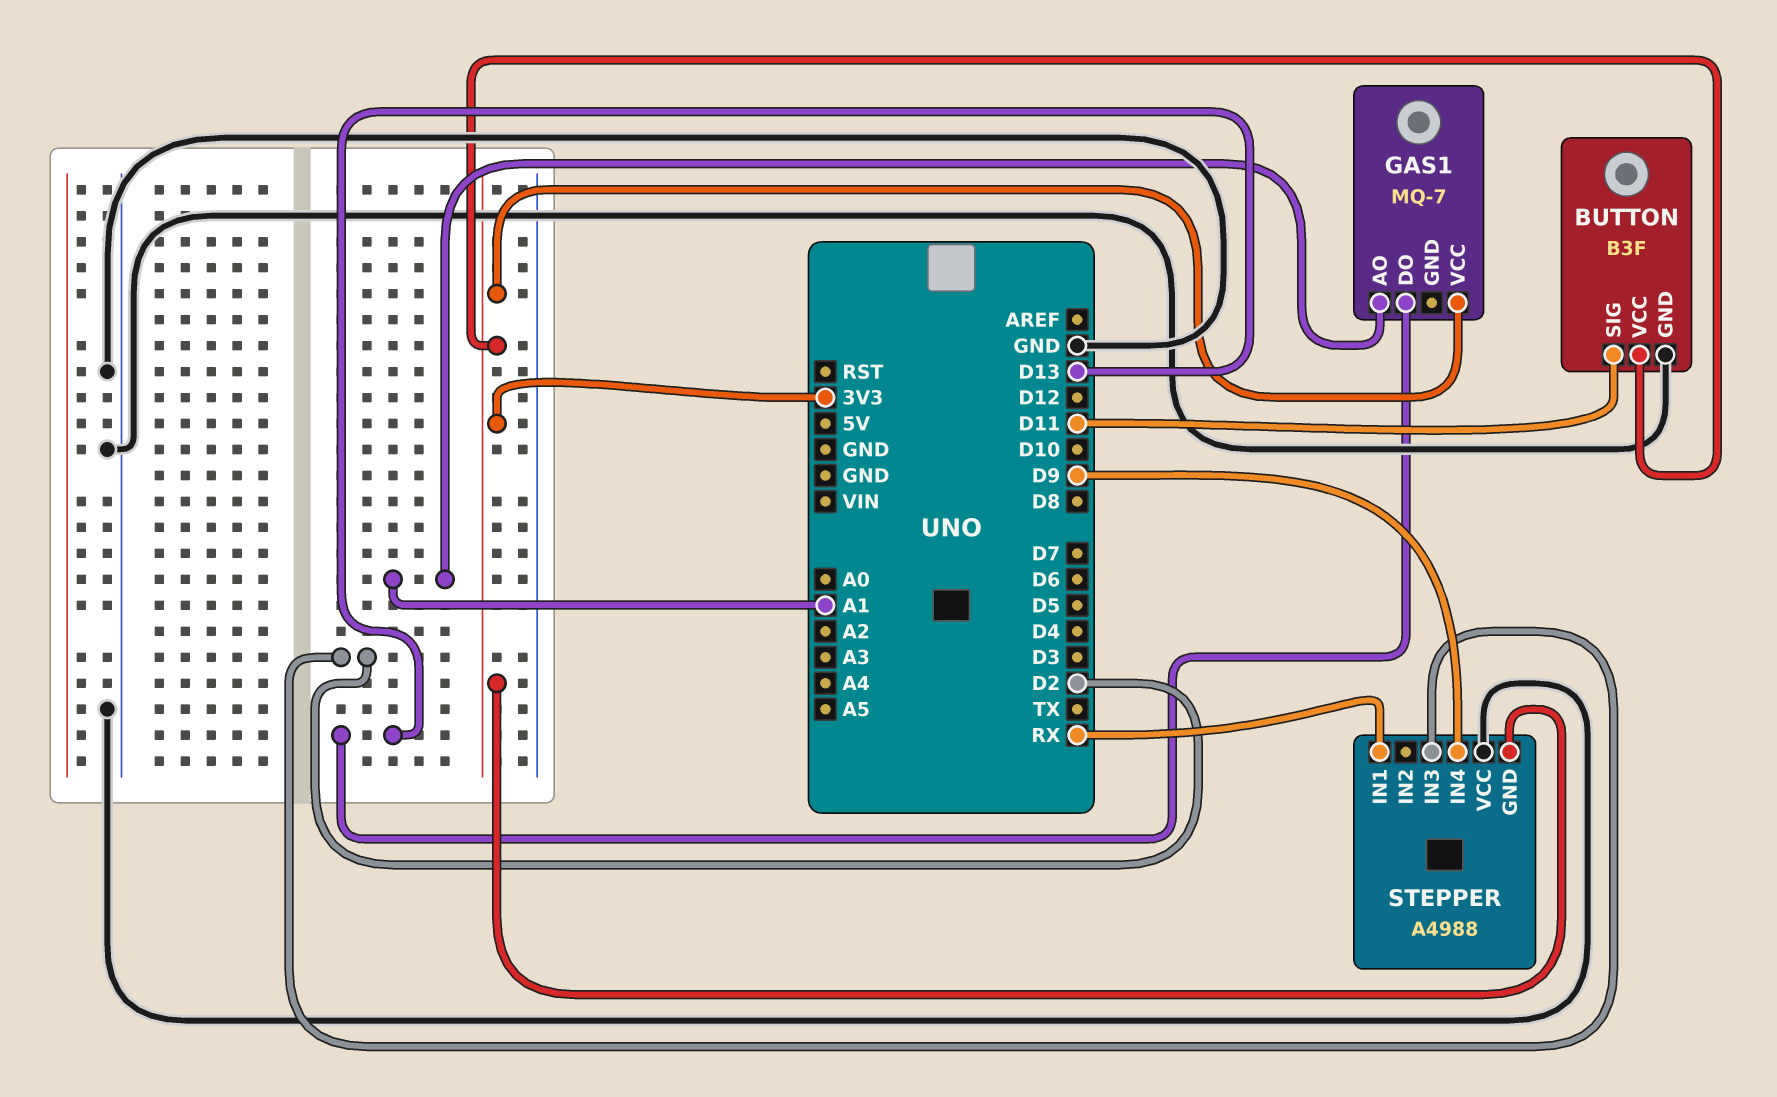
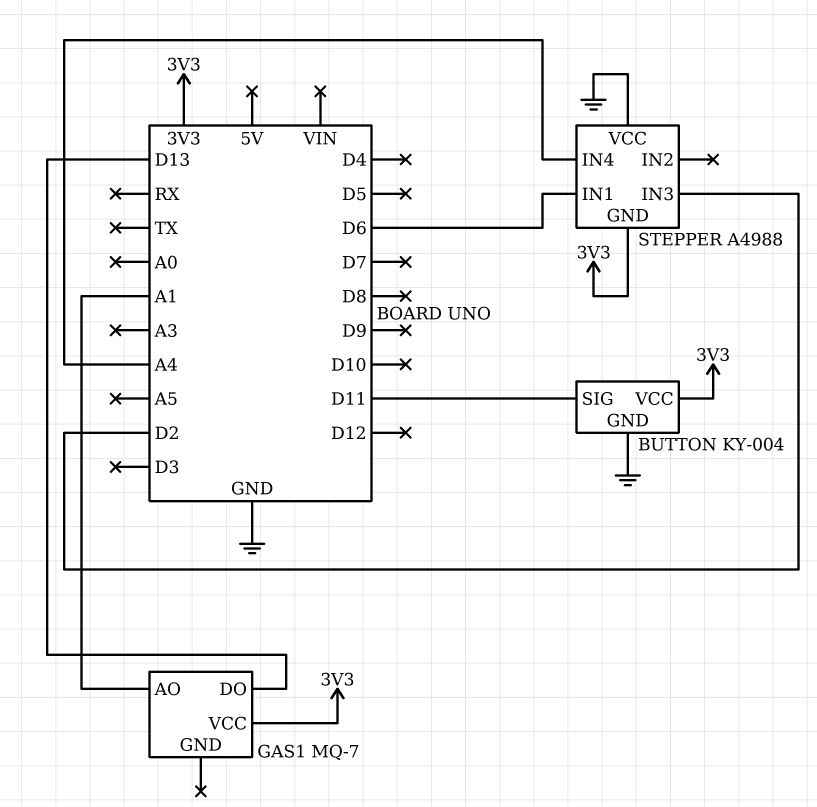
BUTTON: B3F -> KY-004
STEPPER pin IN1: RX -> D6
STEPPER pin IN4: D9 -> A4

